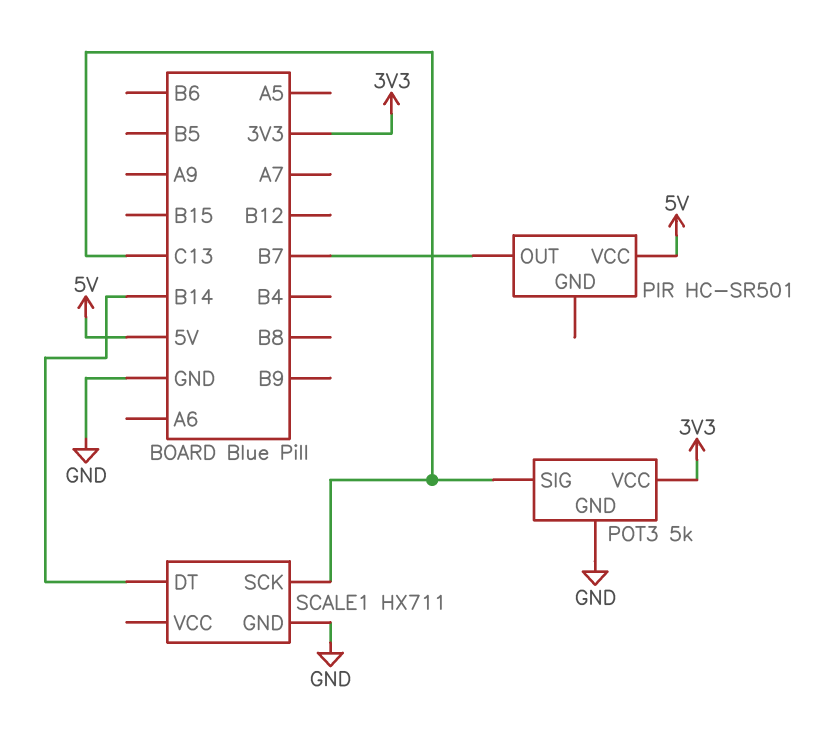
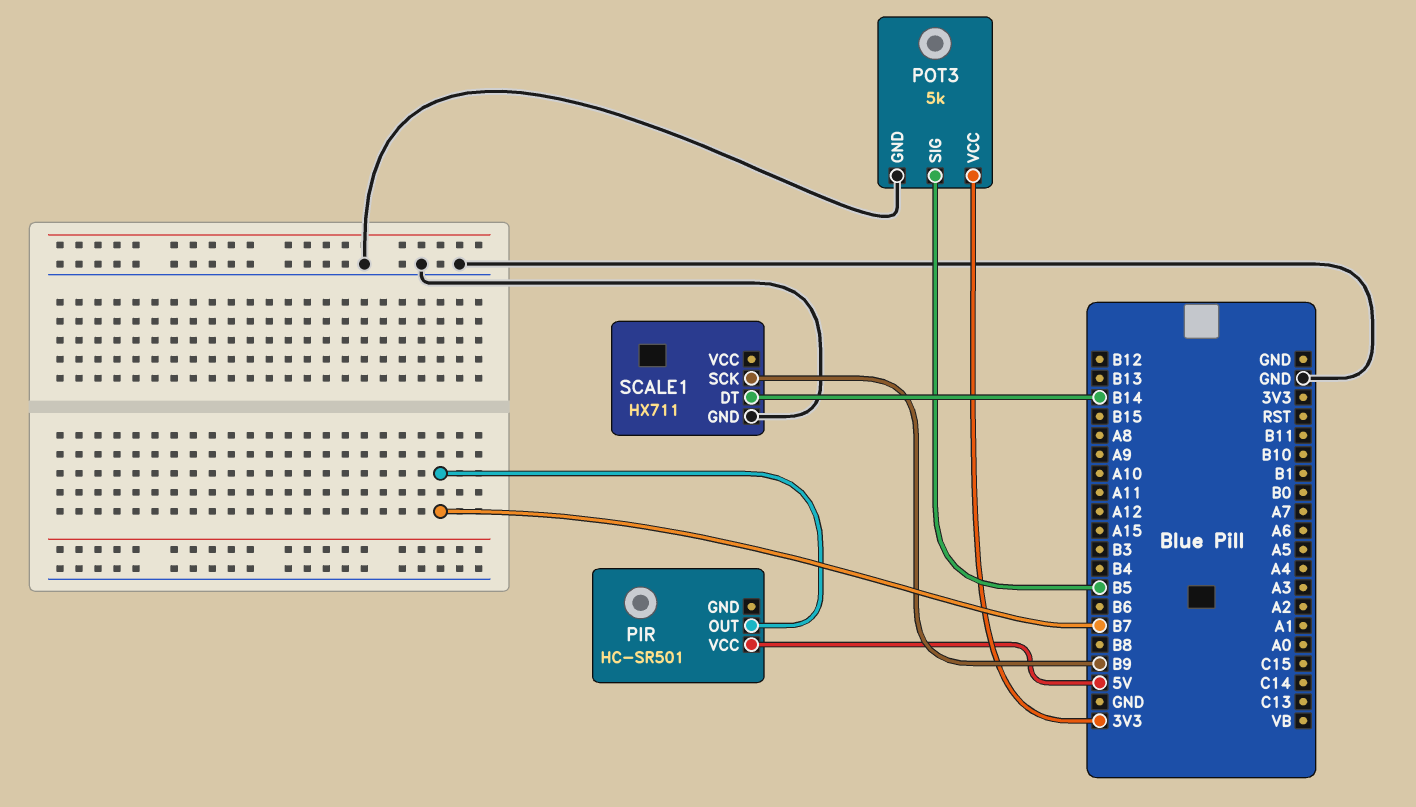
POT3 pin SIG: C13 -> B5
SCALE1 pin SCK: C13 -> B9

